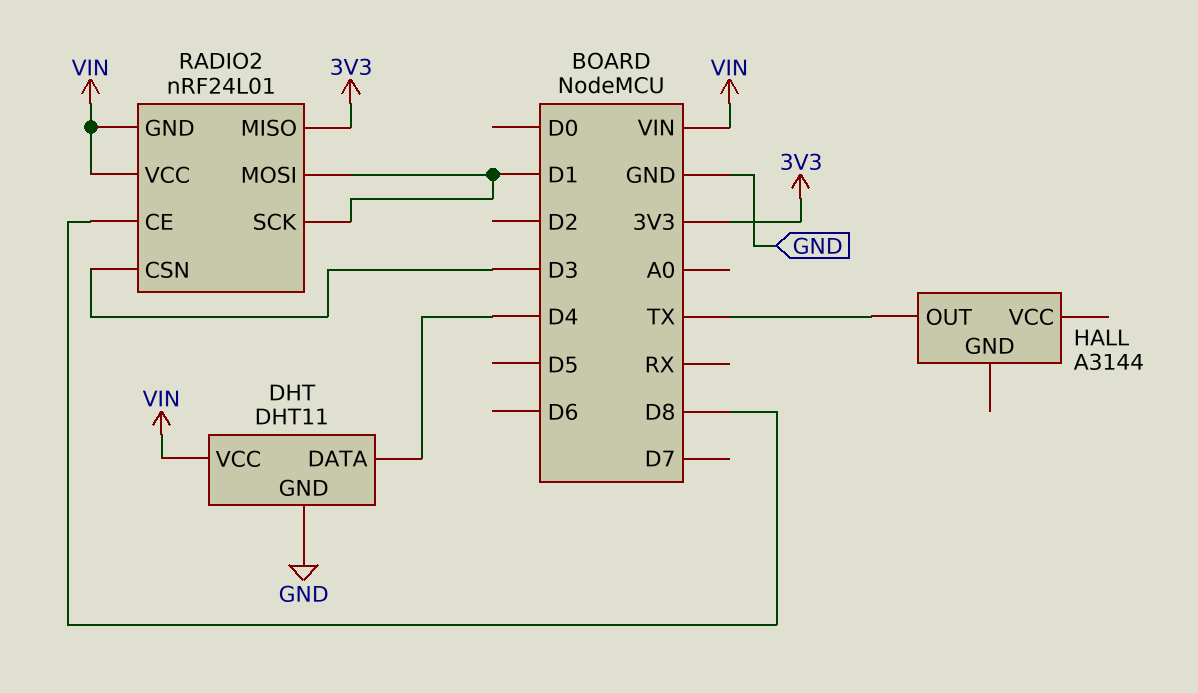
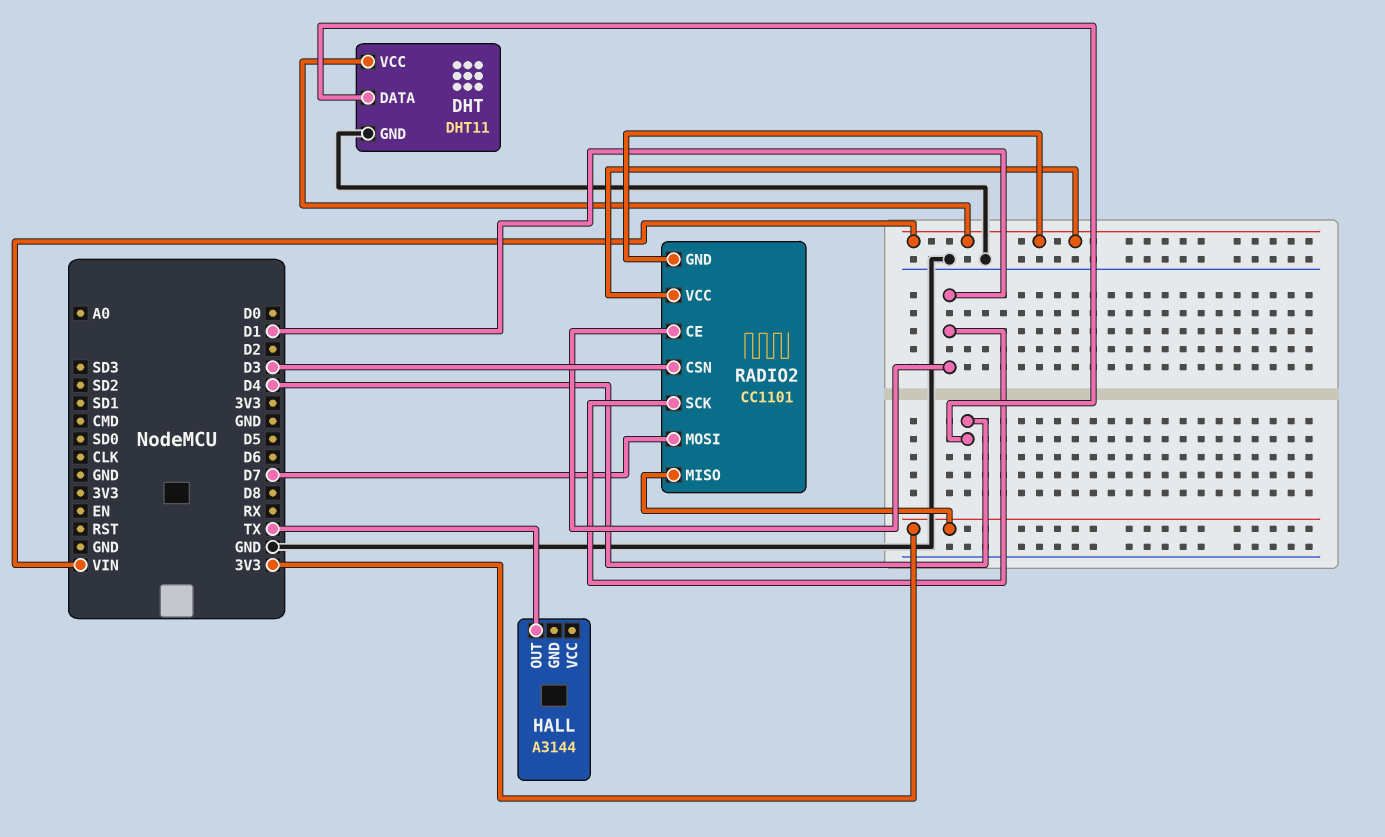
RADIO2: nRF24L01 -> CC1101
RADIO2 pin CE: D8 -> D1
RADIO2 pin MOSI: D1 -> D7

